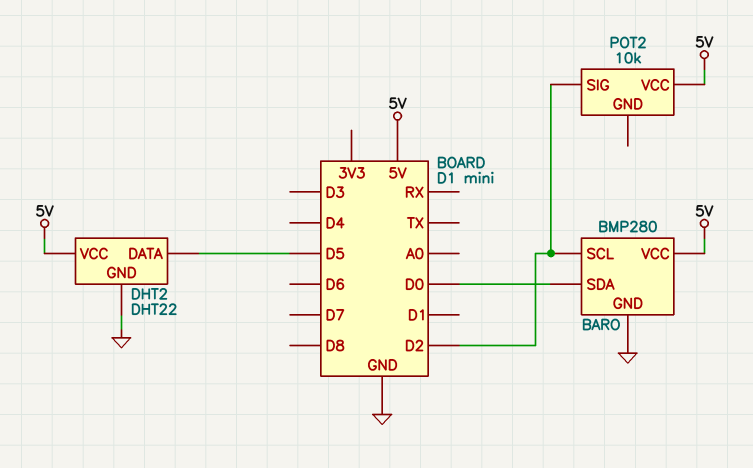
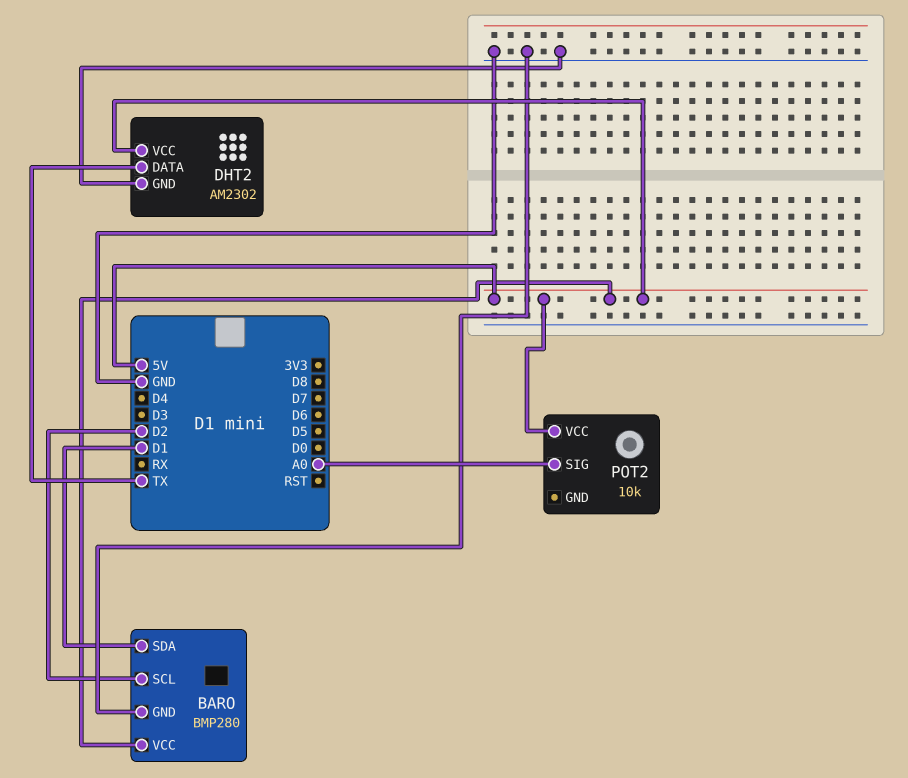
BARO pin SDA: D0 -> D1
DHT2: DHT22 -> AM2302
DHT2 pin DATA: D5 -> TX
POT2 pin SIG: D2 -> A0

